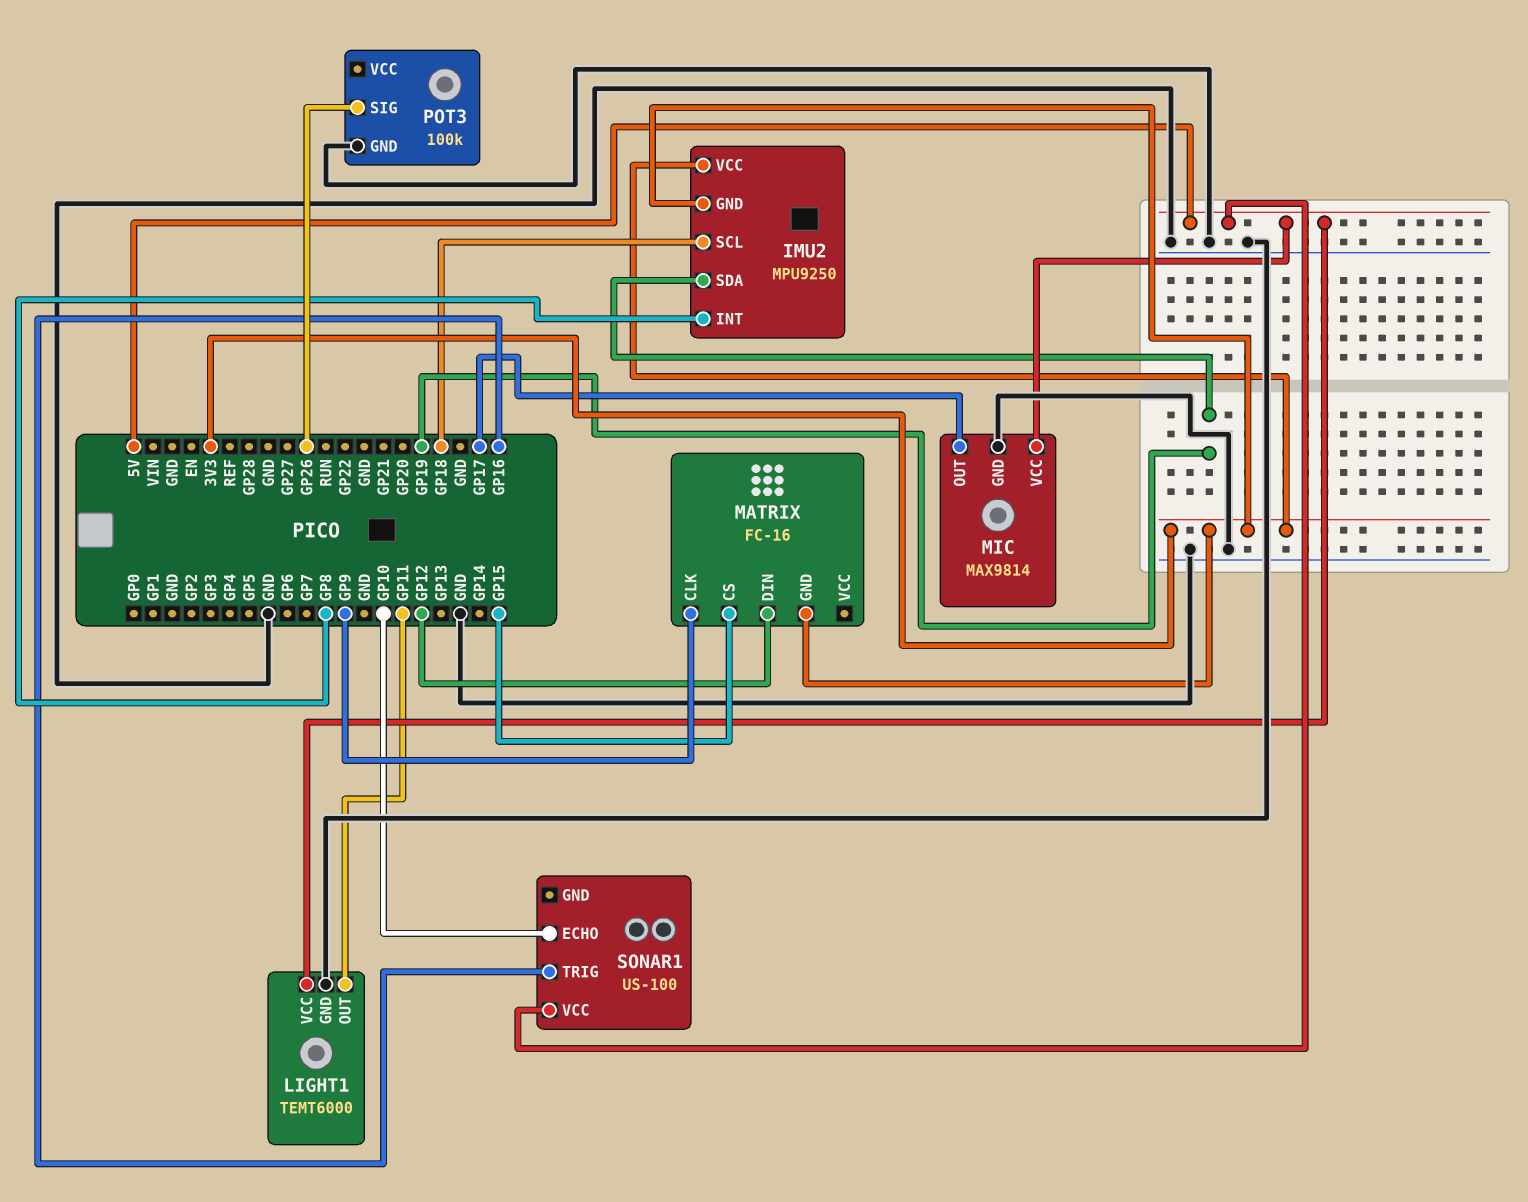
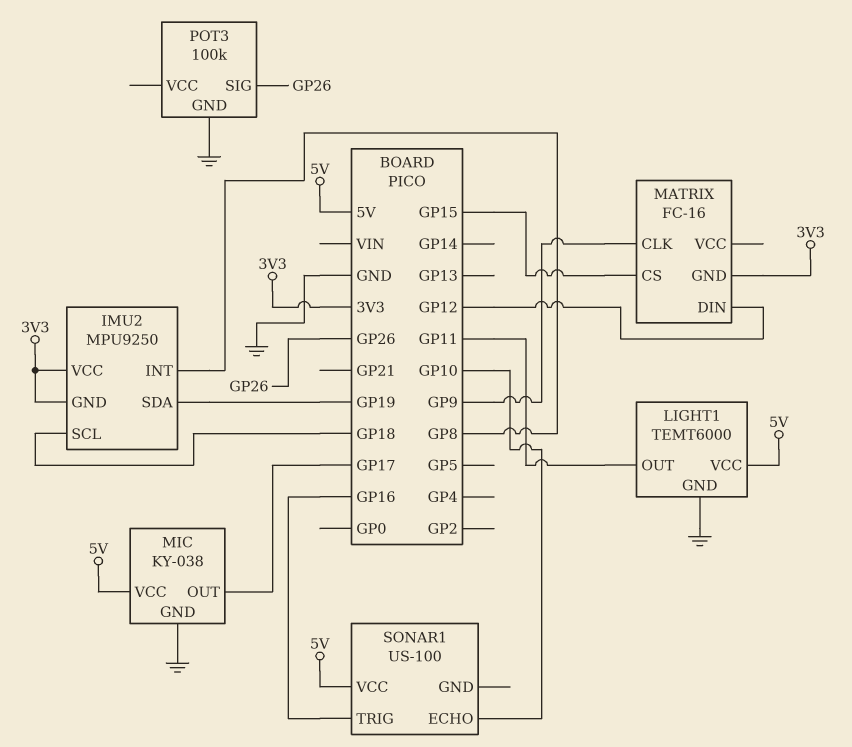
MIC: MAX9814 -> KY-038

